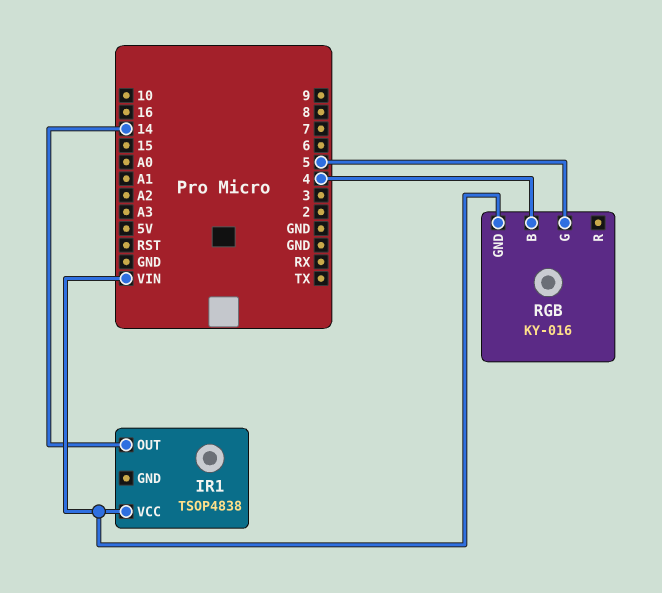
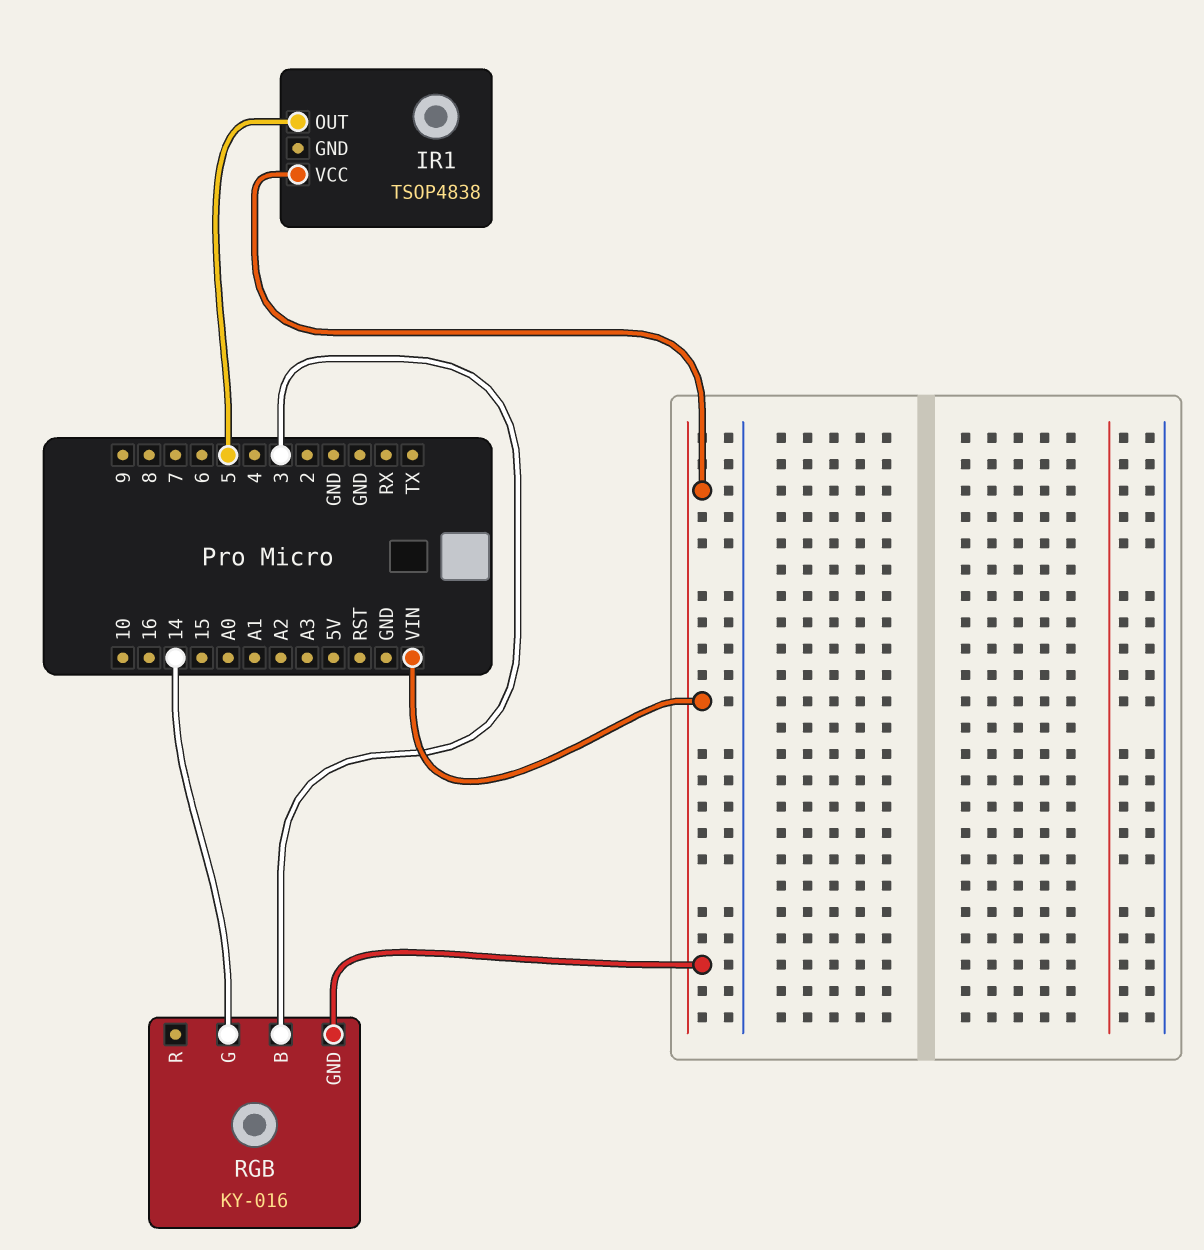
IR1 pin OUT: 14 -> 5
RGB pin B: 4 -> 3
RGB pin G: 5 -> 14

